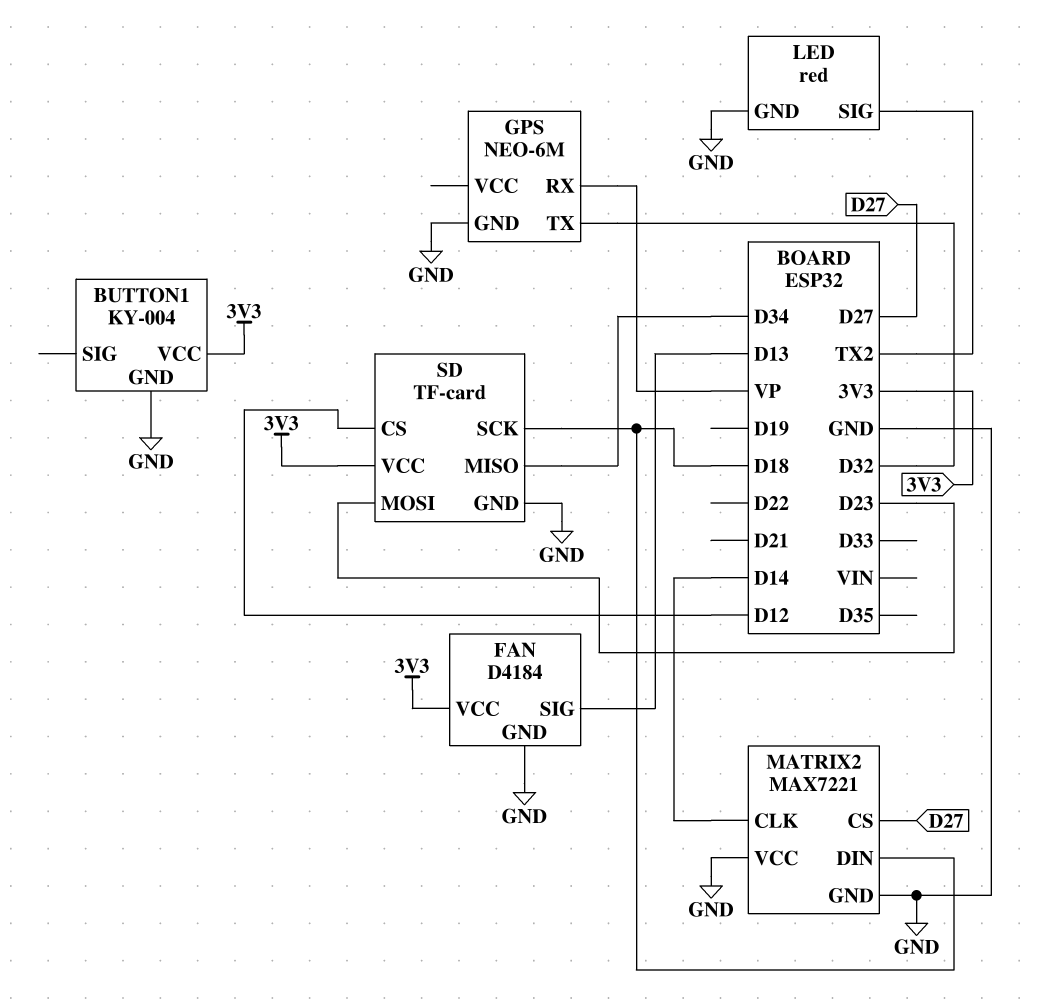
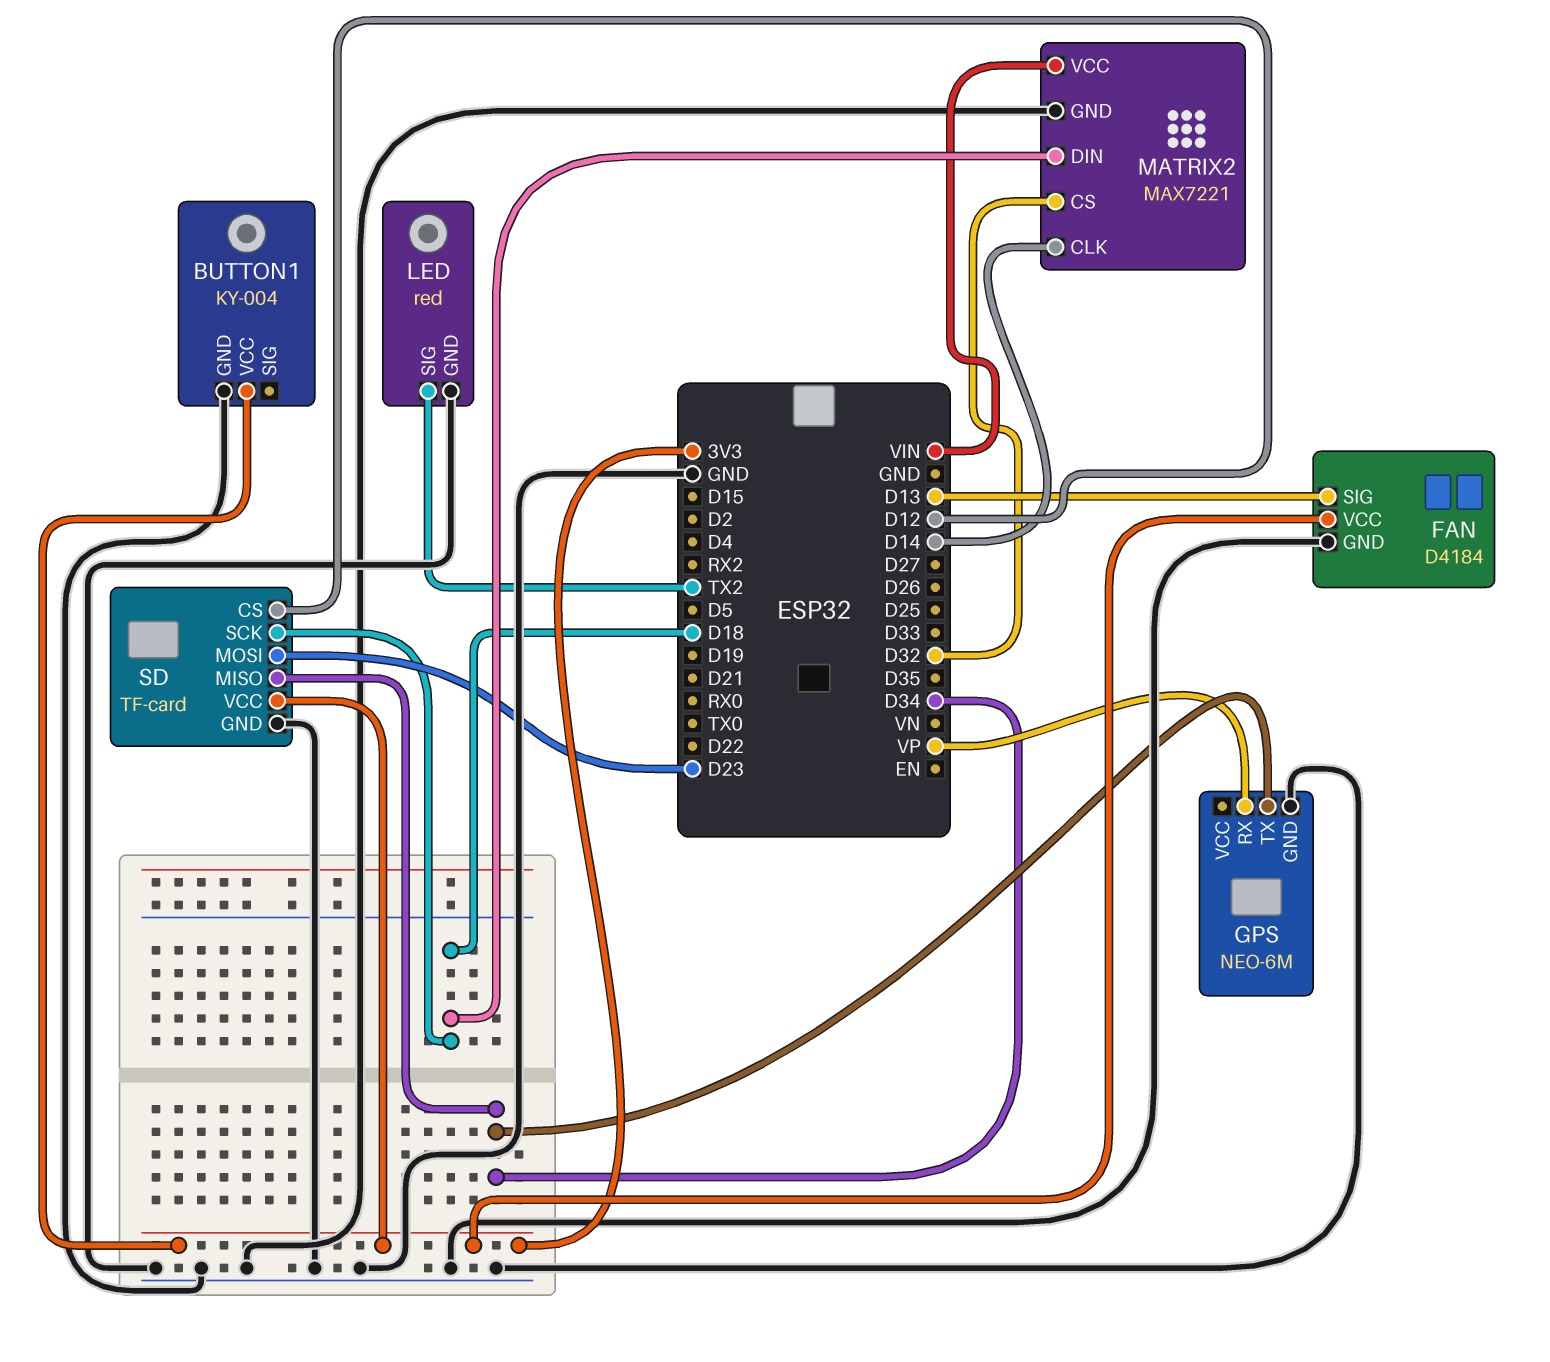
GPS pin TX: D32 -> D34
MATRIX2 pin CS: D27 -> D32
MATRIX2 pin VCC: GND -> VIN

